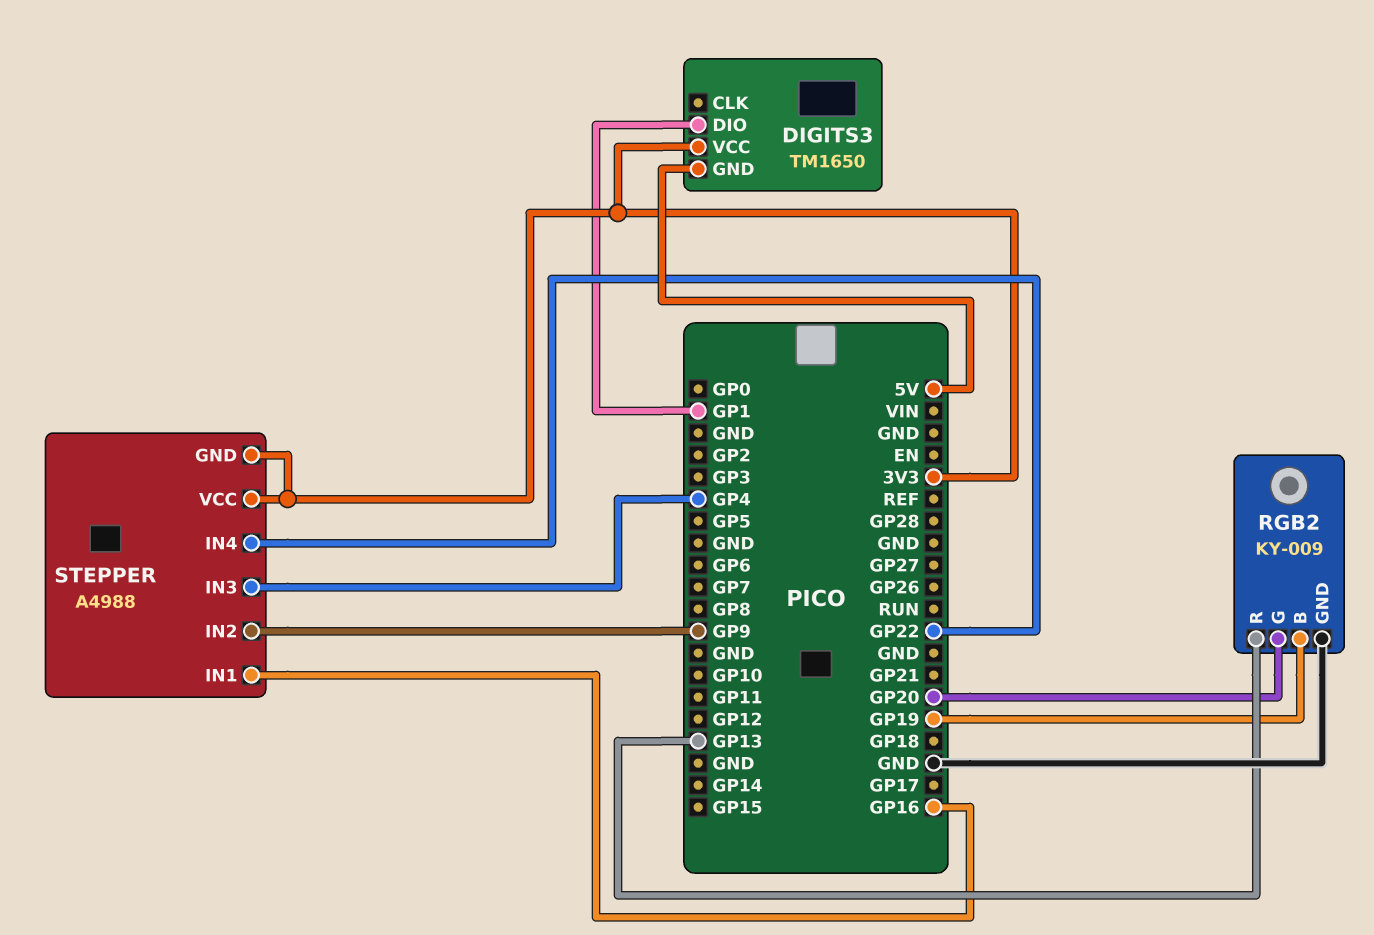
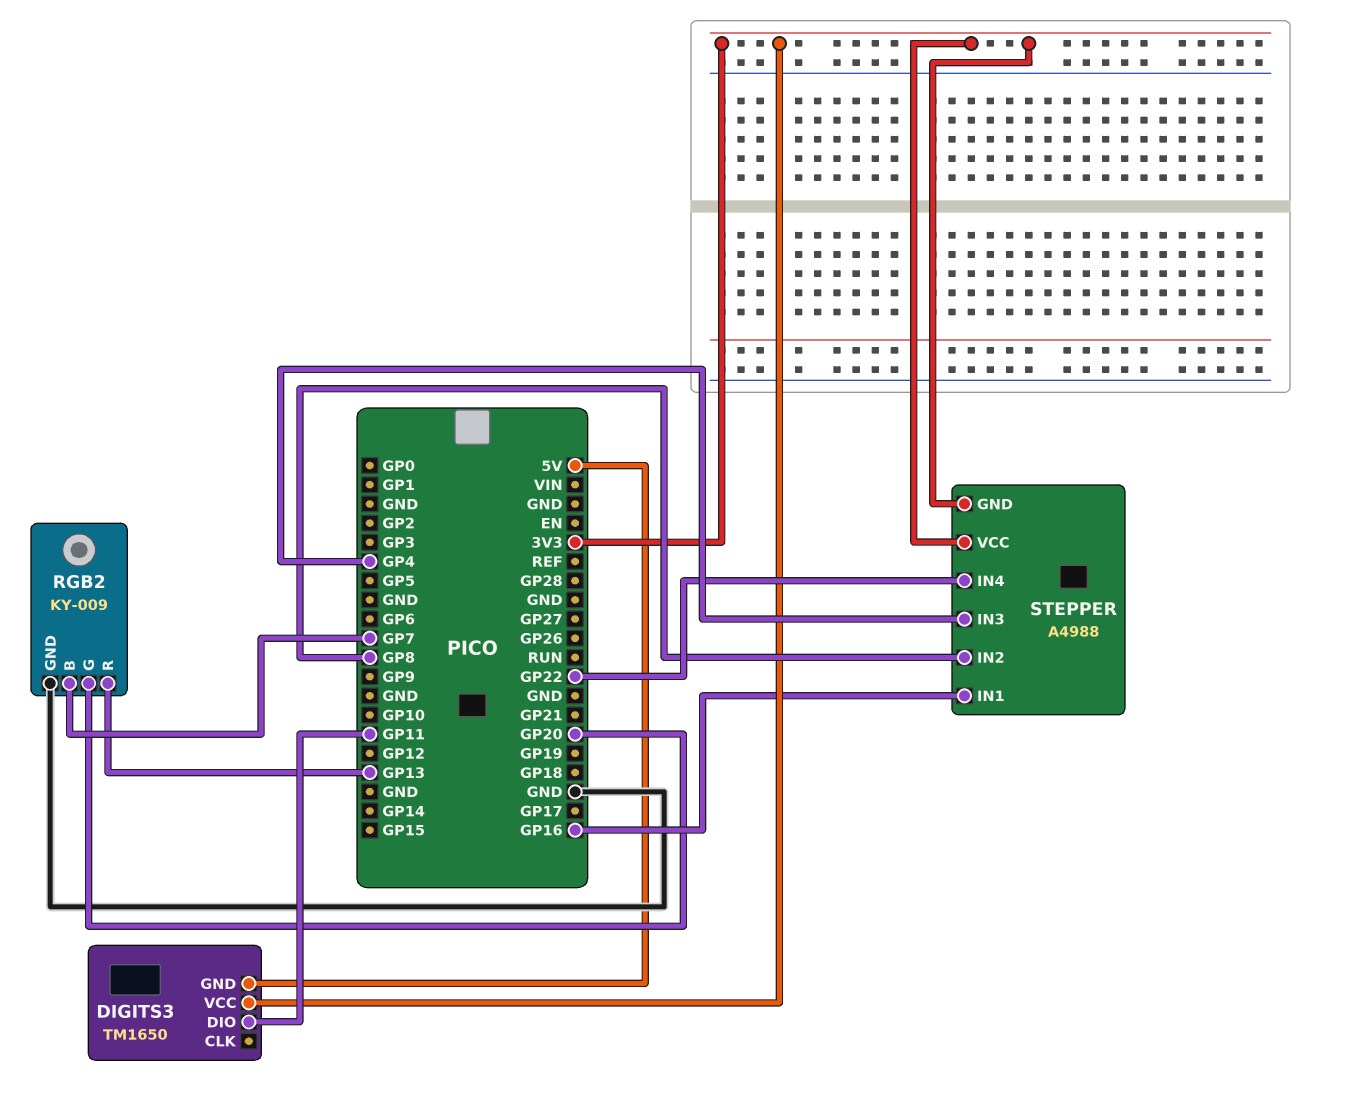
DIGITS3 pin DIO: GP1 -> GP11
RGB2 pin B: GP19 -> GP7
STEPPER pin IN2: GP9 -> GP8

